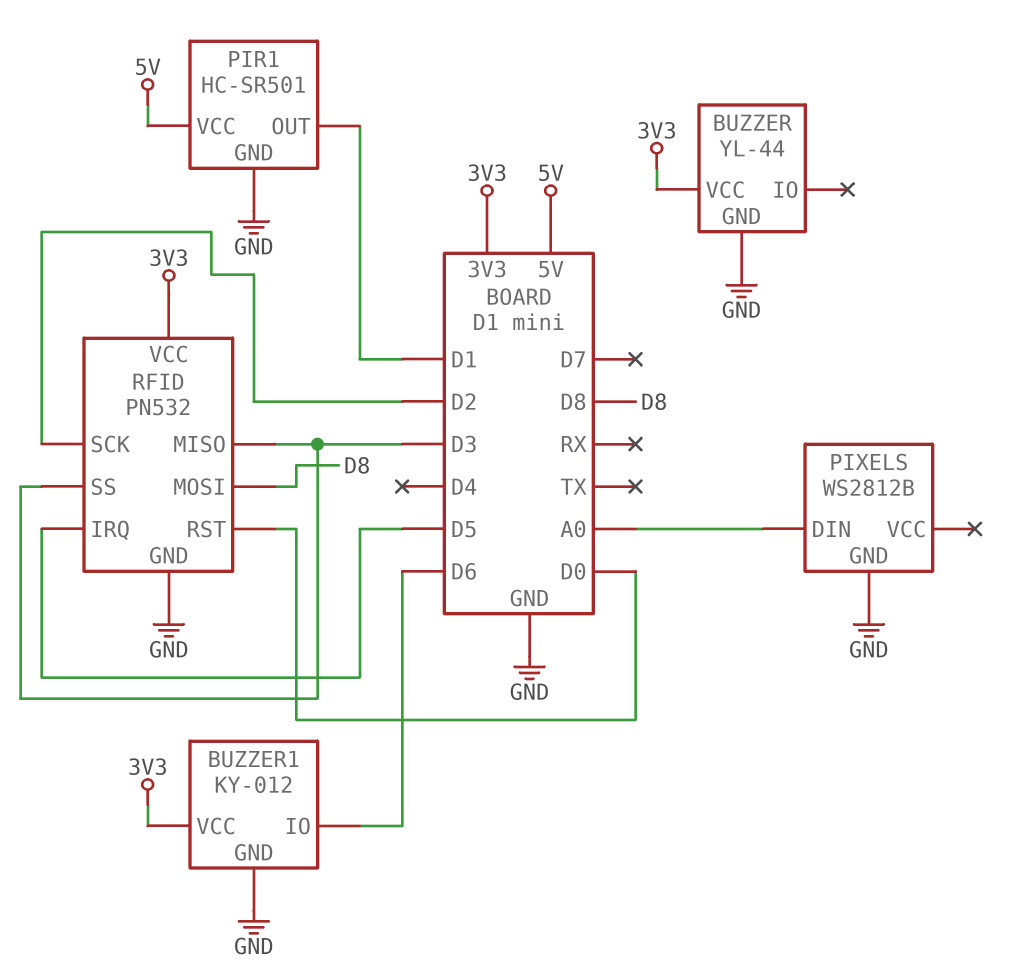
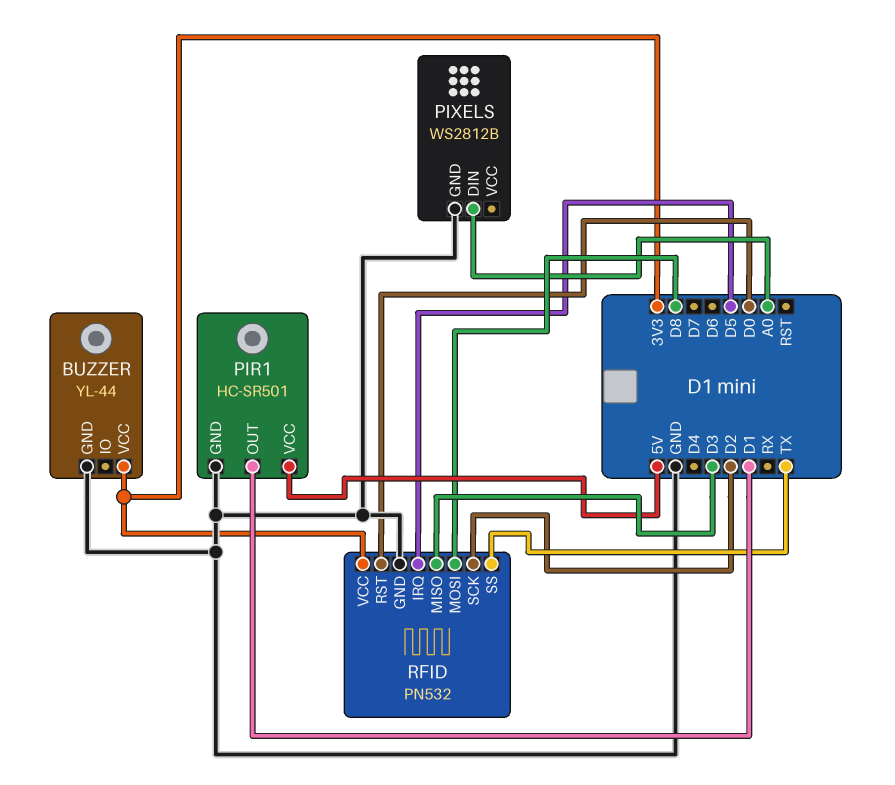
BUZZER1: KY-012 -> none
BUZZER1 pin GND: GND -> none
BUZZER1 pin IO: D6 -> none
BUZZER1 pin VCC: 3V3 -> none
RFID pin SS: D3 -> TX

